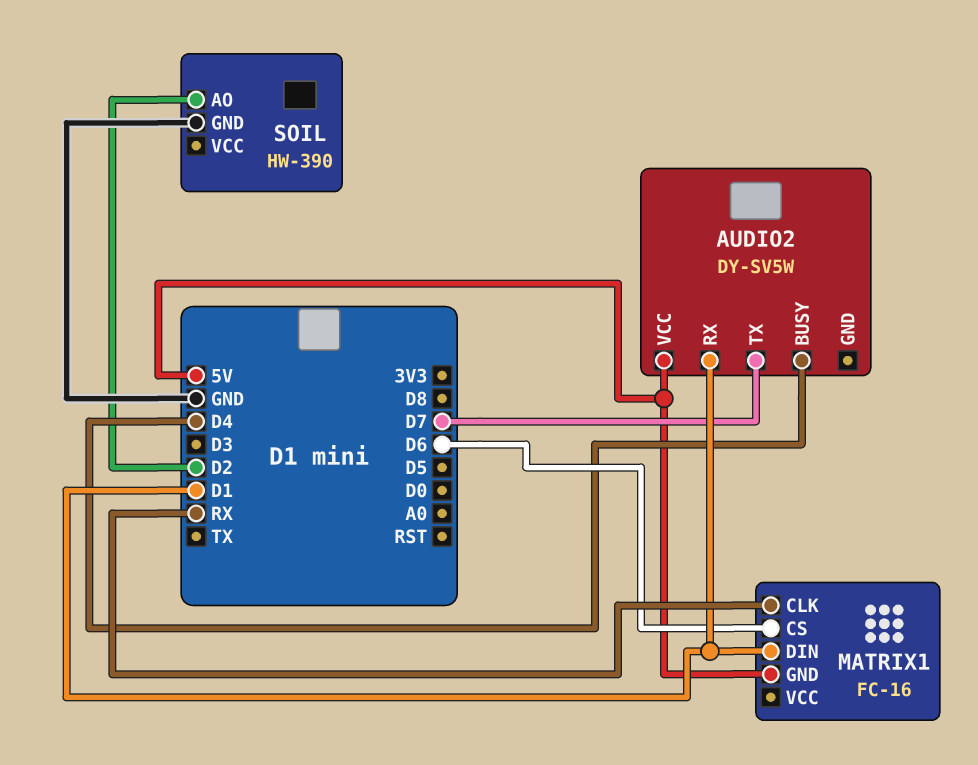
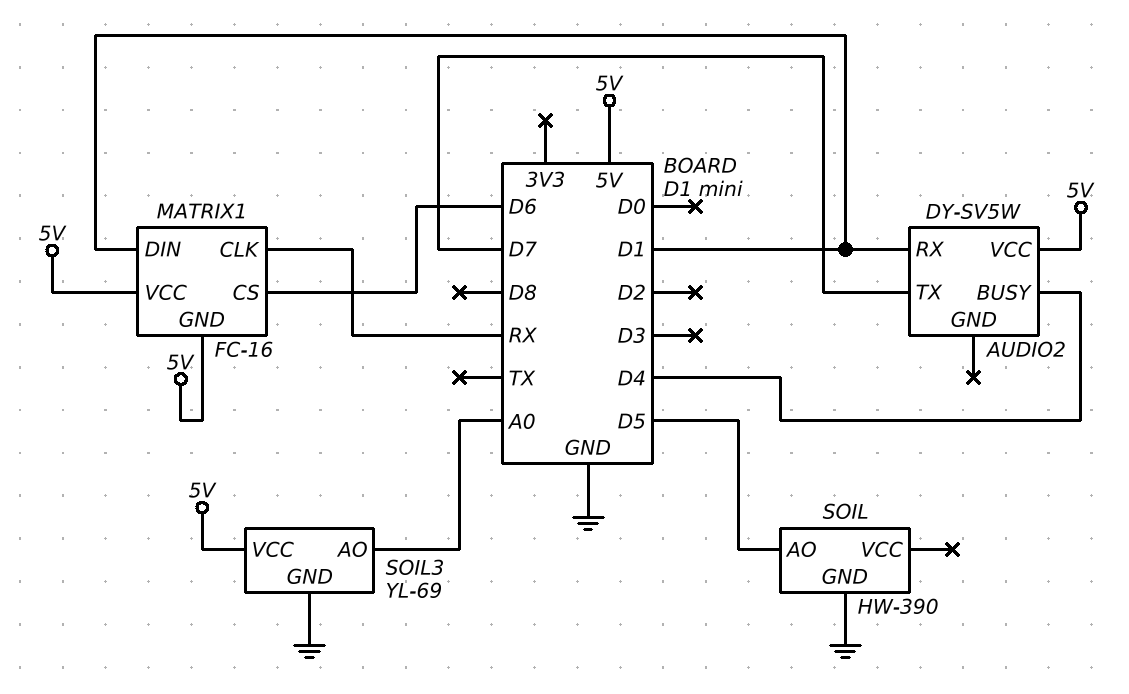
MATRIX1 pin VCC: none -> 5V
SOIL pin AO: D2 -> D5
SOIL3: none -> YL-69
SOIL3 pin AO: none -> A0
SOIL3 pin GND: none -> GND
SOIL3 pin VCC: none -> 5V

